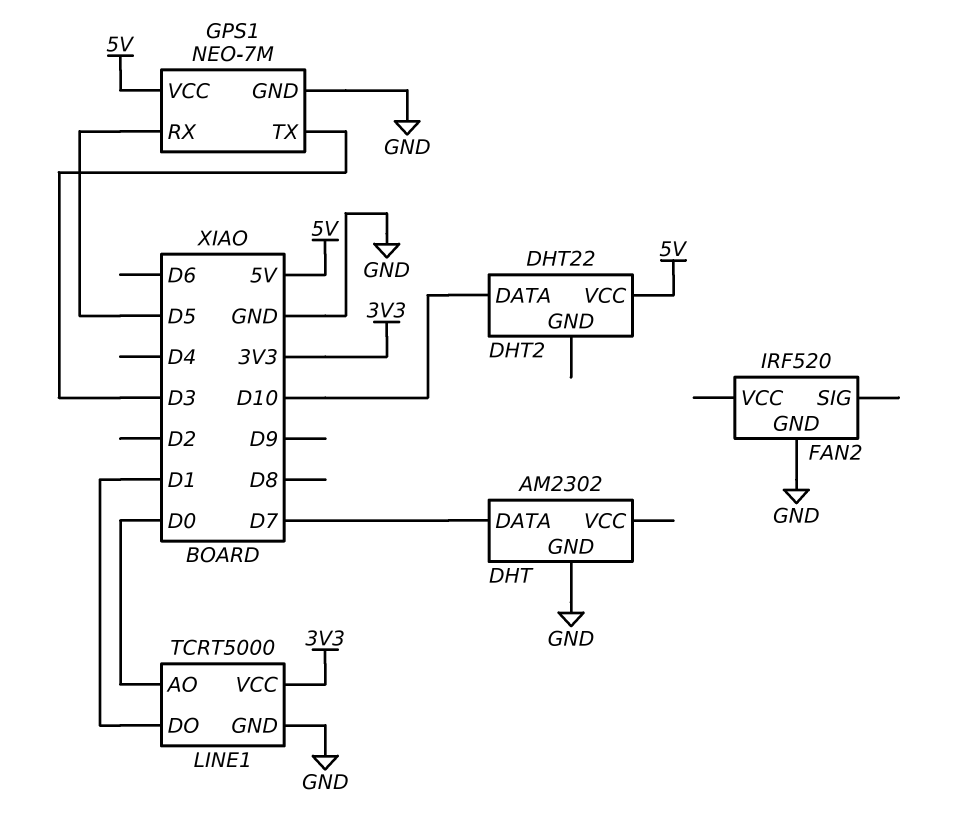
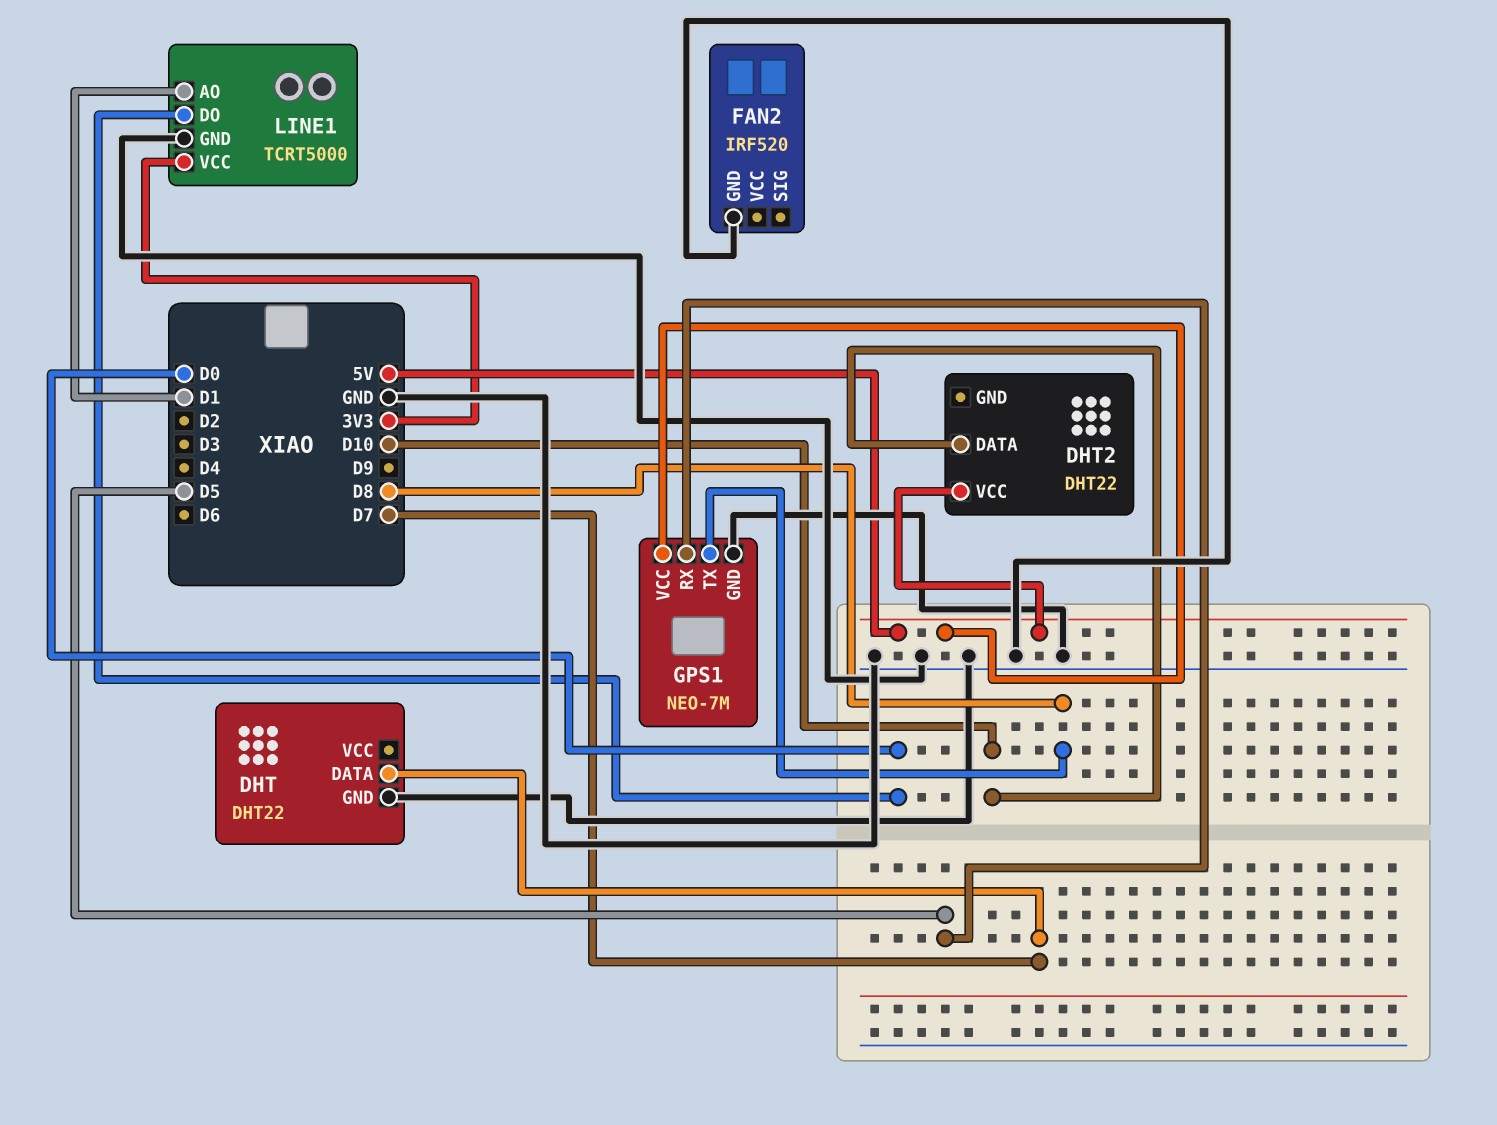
DHT: AM2302 -> DHT22
GPS1 pin TX: D3 -> D8
LINE1 pin AO: D0 -> D1
LINE1 pin DO: D1 -> D0

